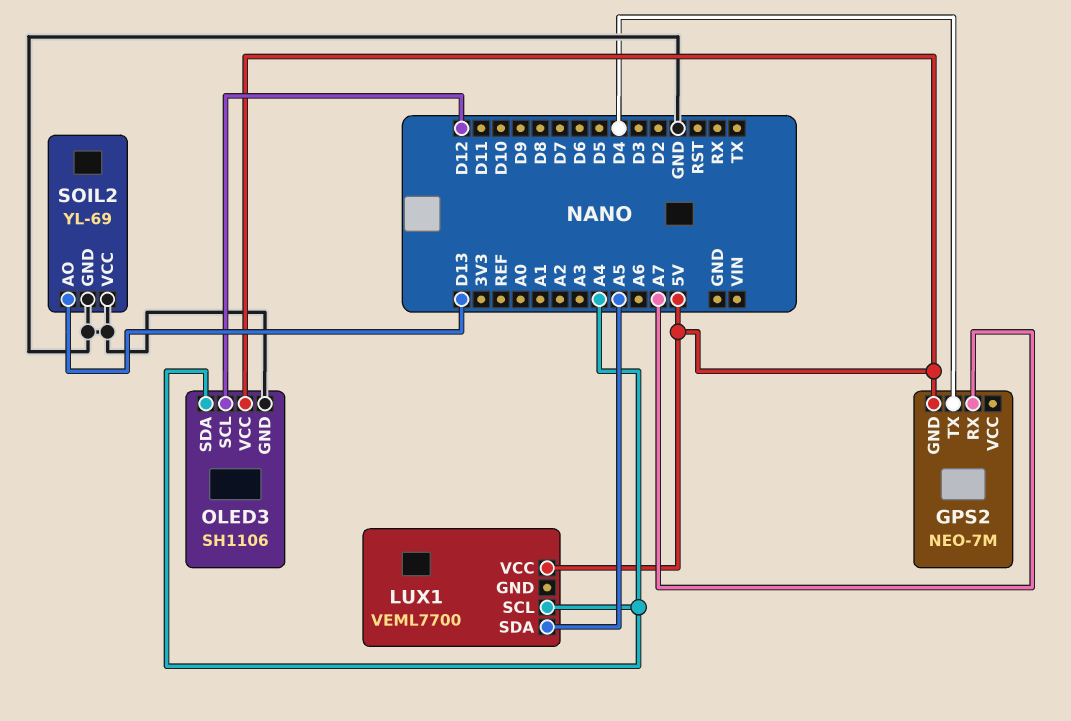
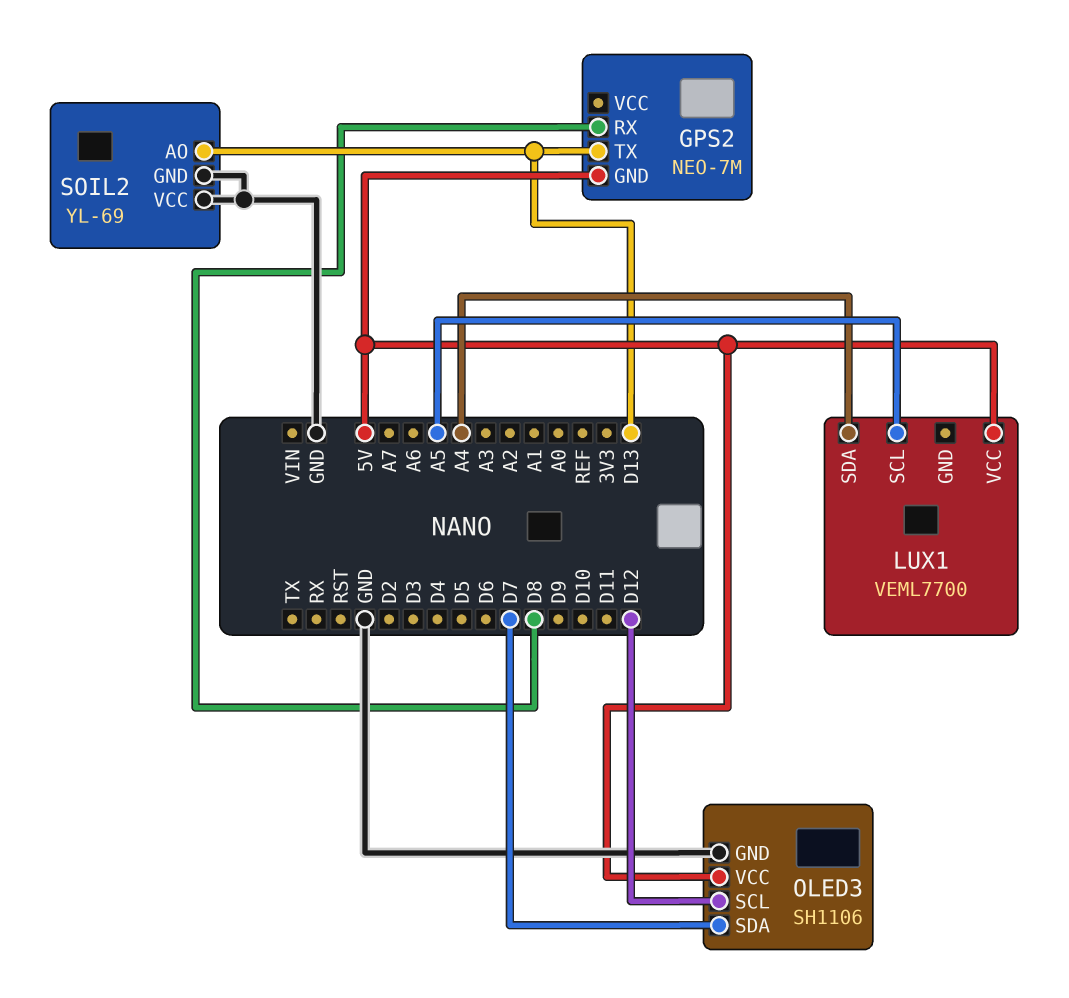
GPS2 pin RX: A7 -> D8
GPS2 pin TX: D4 -> D13
LUX1 pin SCL: A4 -> A5
LUX1 pin SDA: A5 -> A4
OLED3 pin SDA: A4 -> D7

